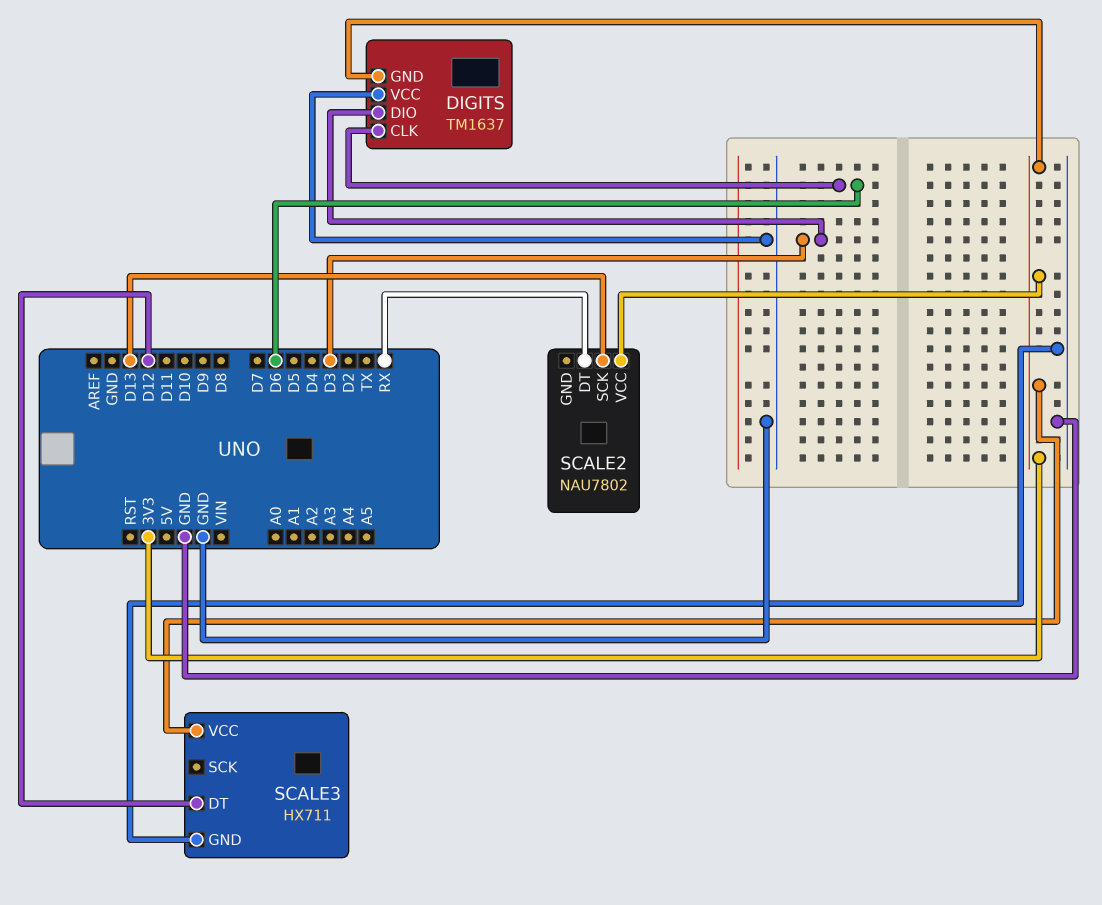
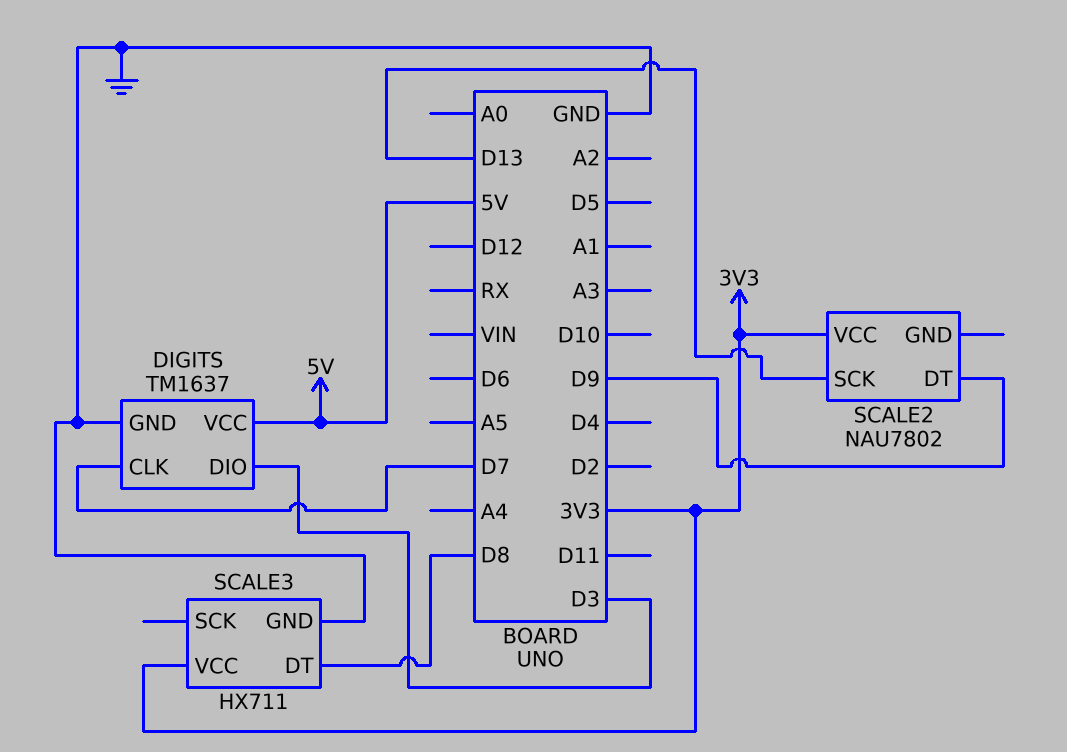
DIGITS pin CLK: D6 -> D7
DIGITS pin GND: 3V3 -> GND
DIGITS pin VCC: GND -> 5V
SCALE2 pin DT: RX -> D9
SCALE3 pin DT: D12 -> D8

